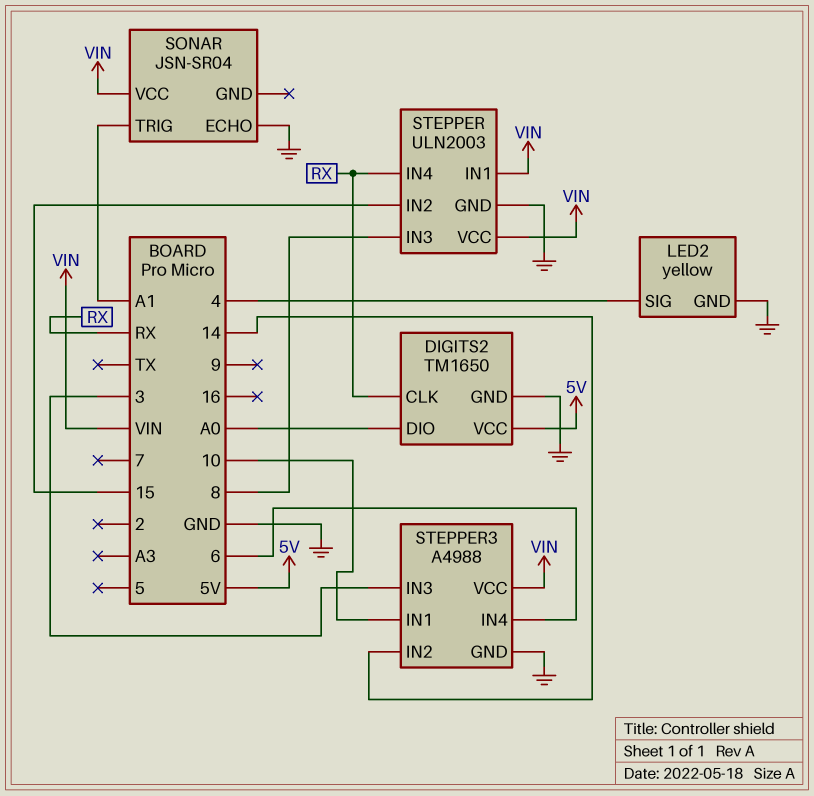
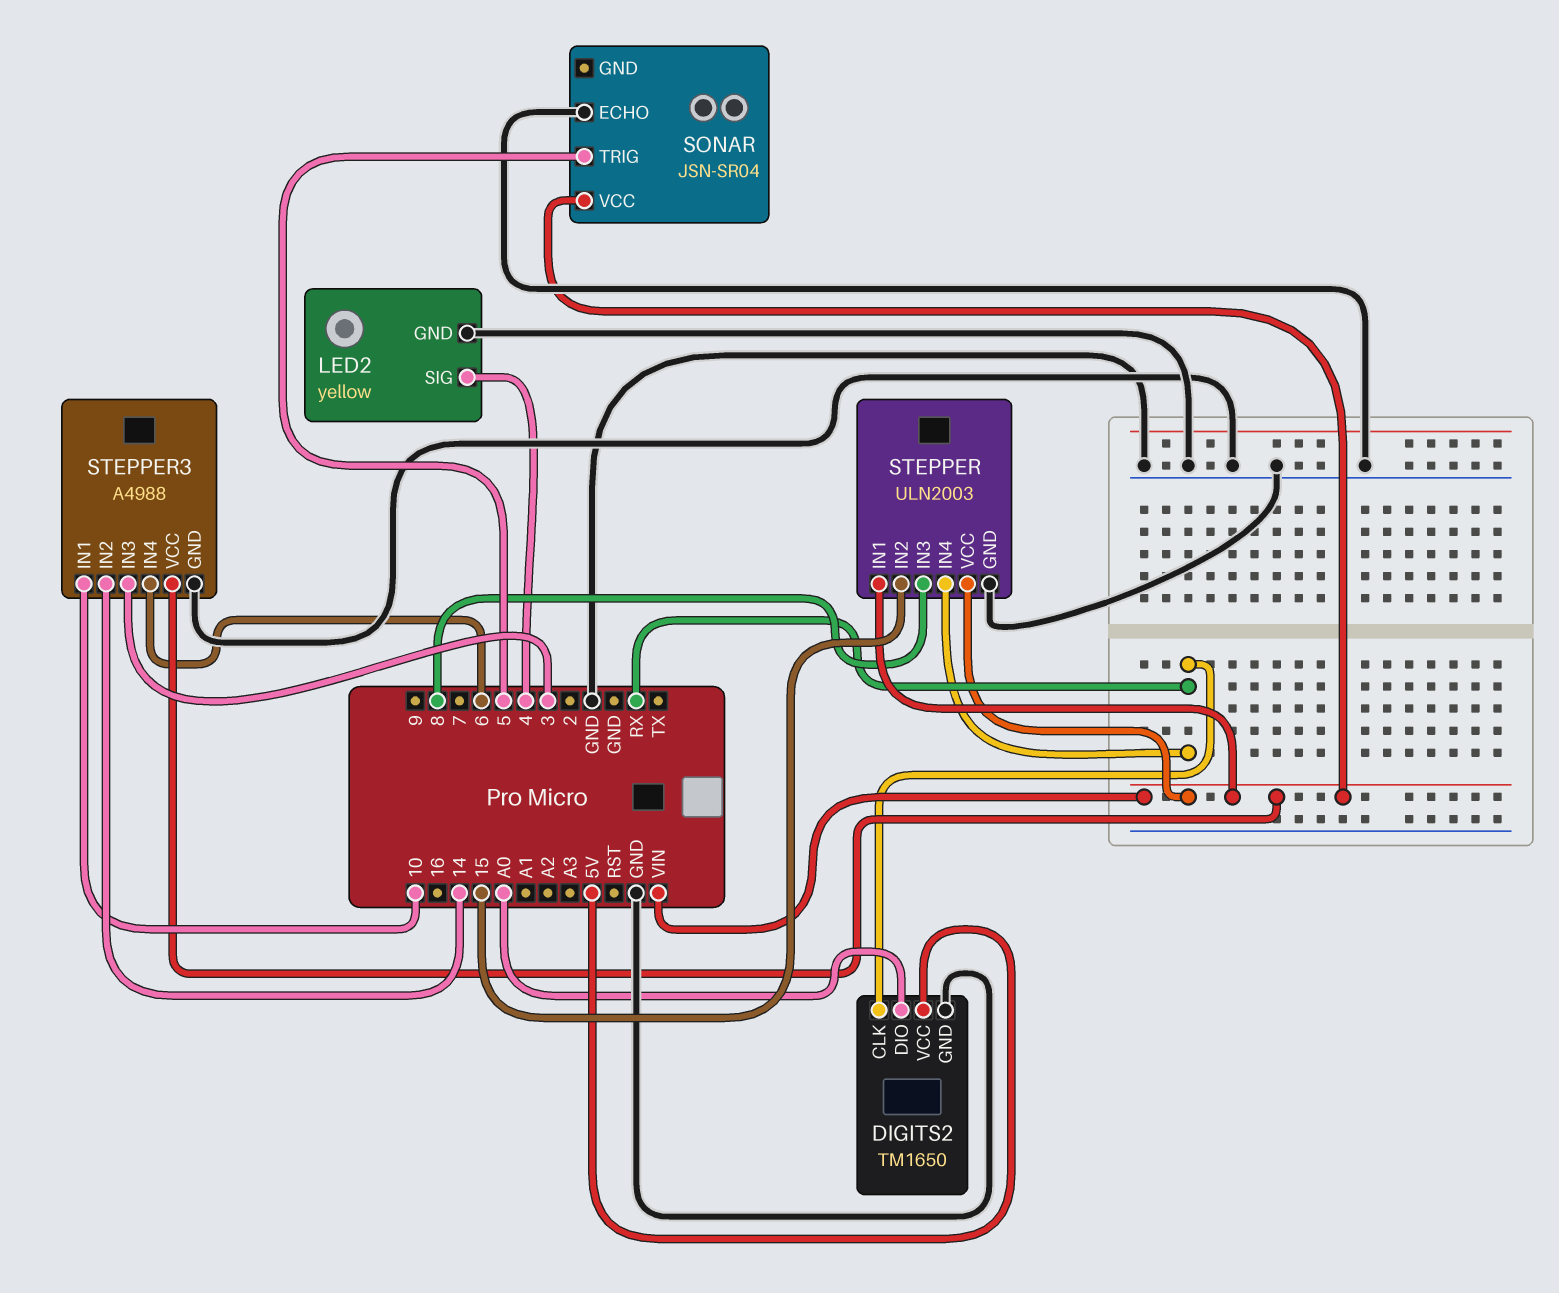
SONAR pin TRIG: A1 -> 5

